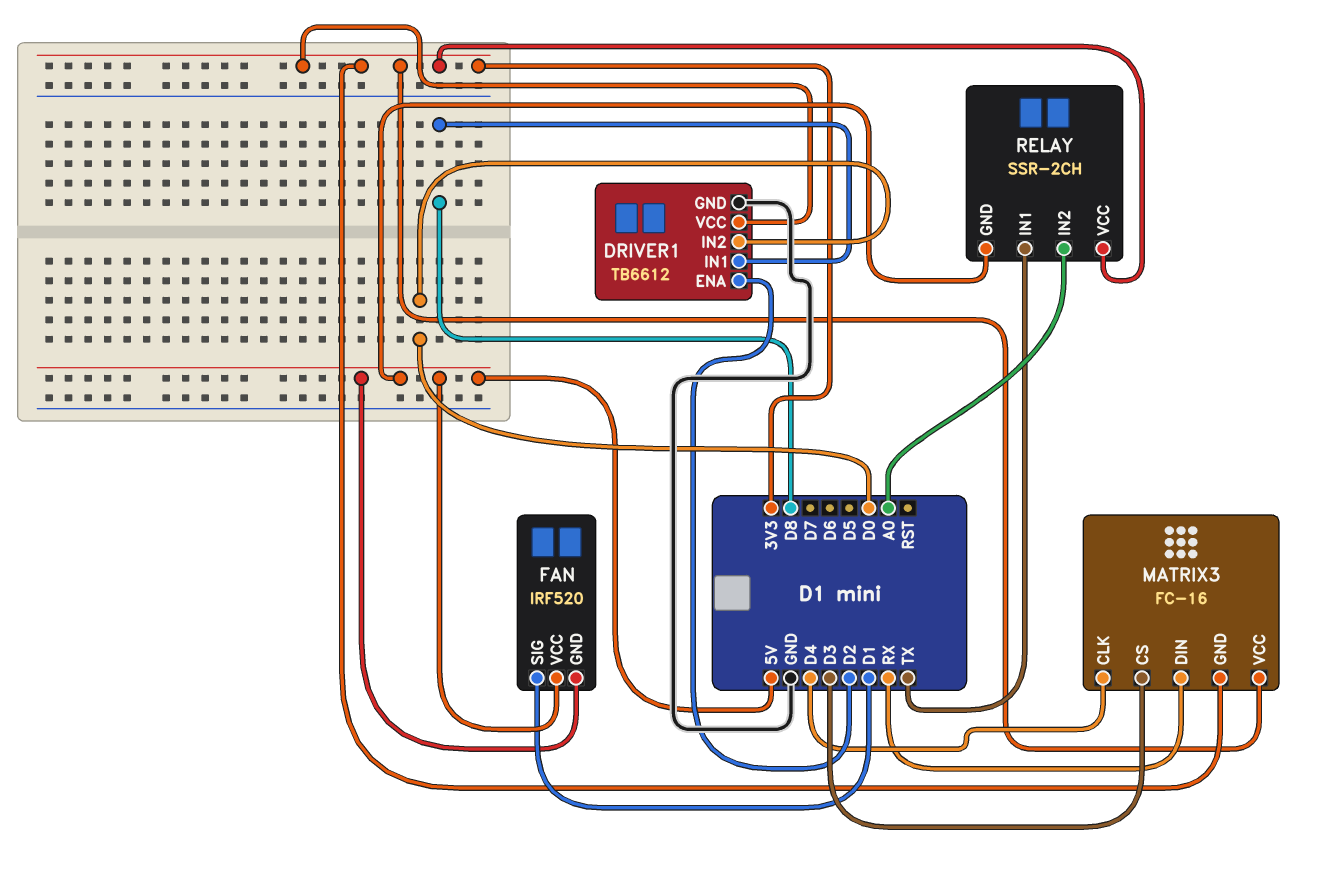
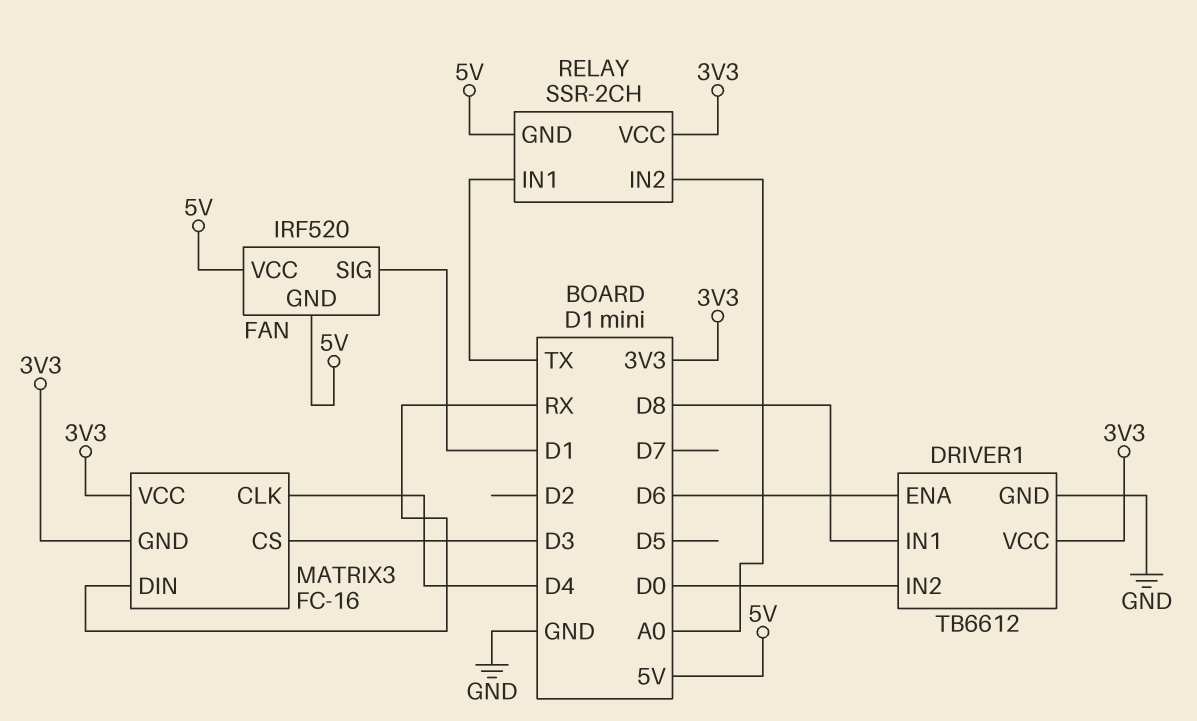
DRIVER1 pin ENA: D2 -> D6

